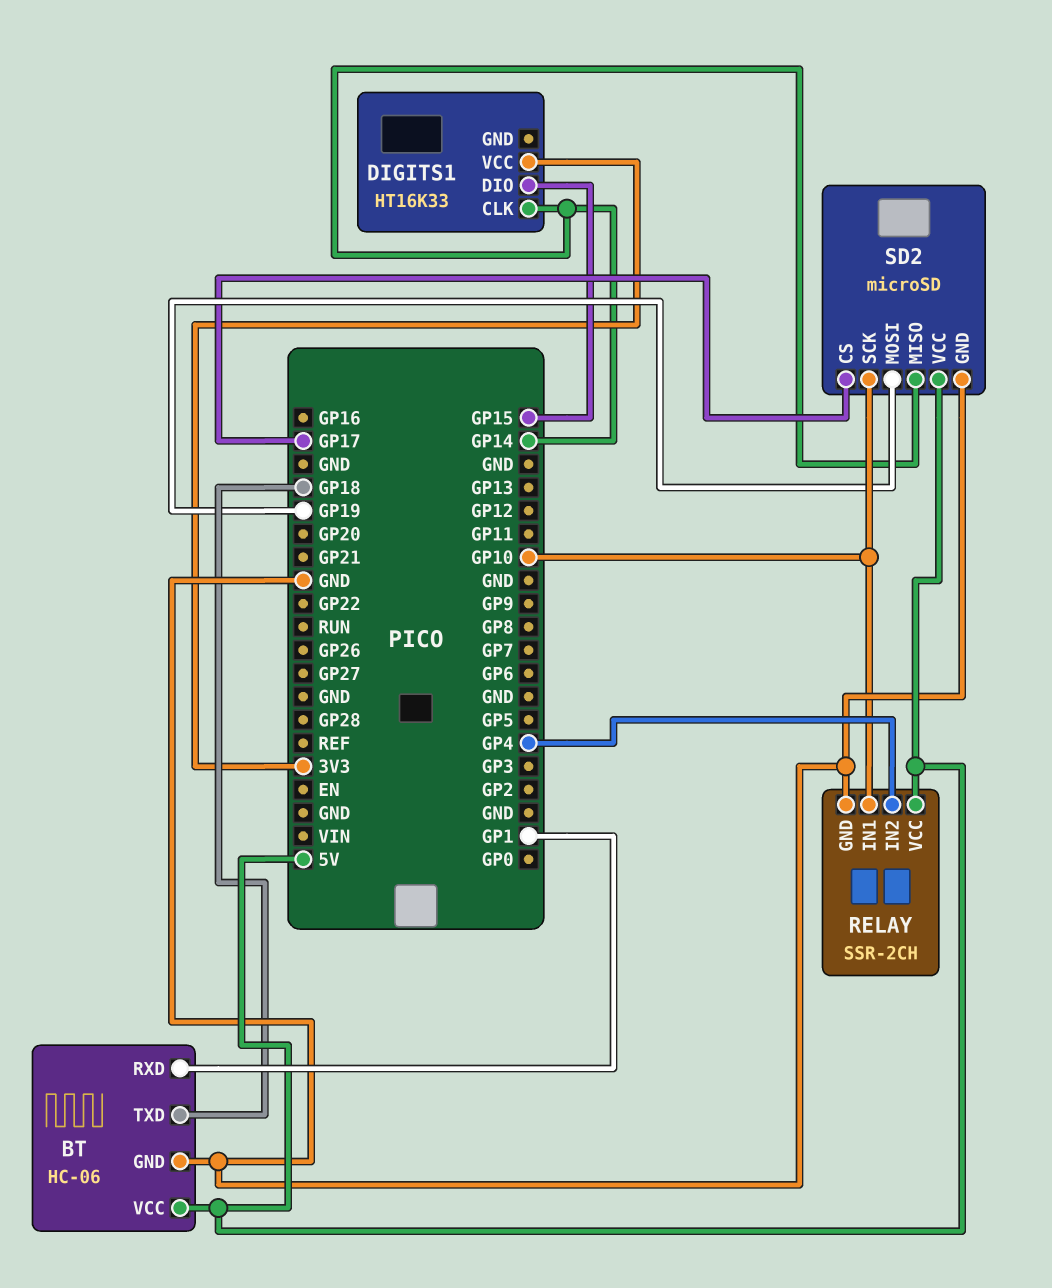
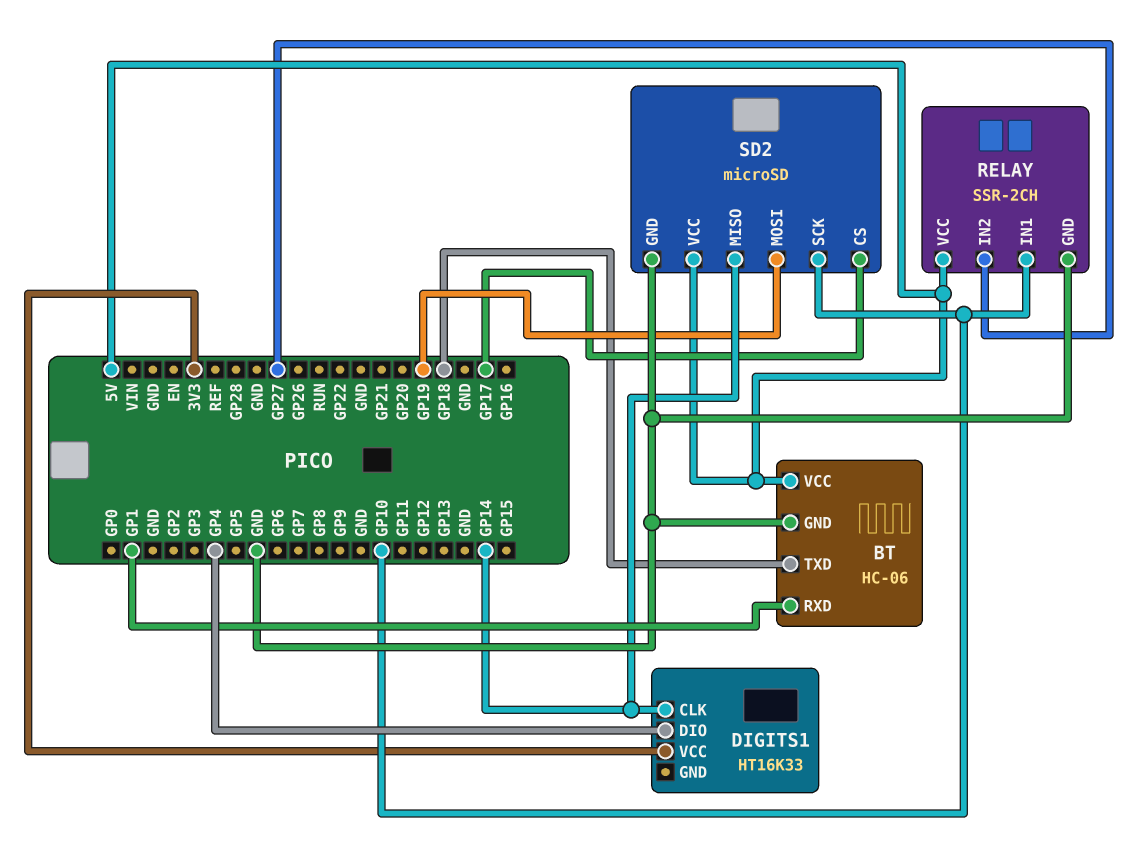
DIGITS1 pin DIO: GP15 -> GP4
RELAY pin IN2: GP4 -> GP27

